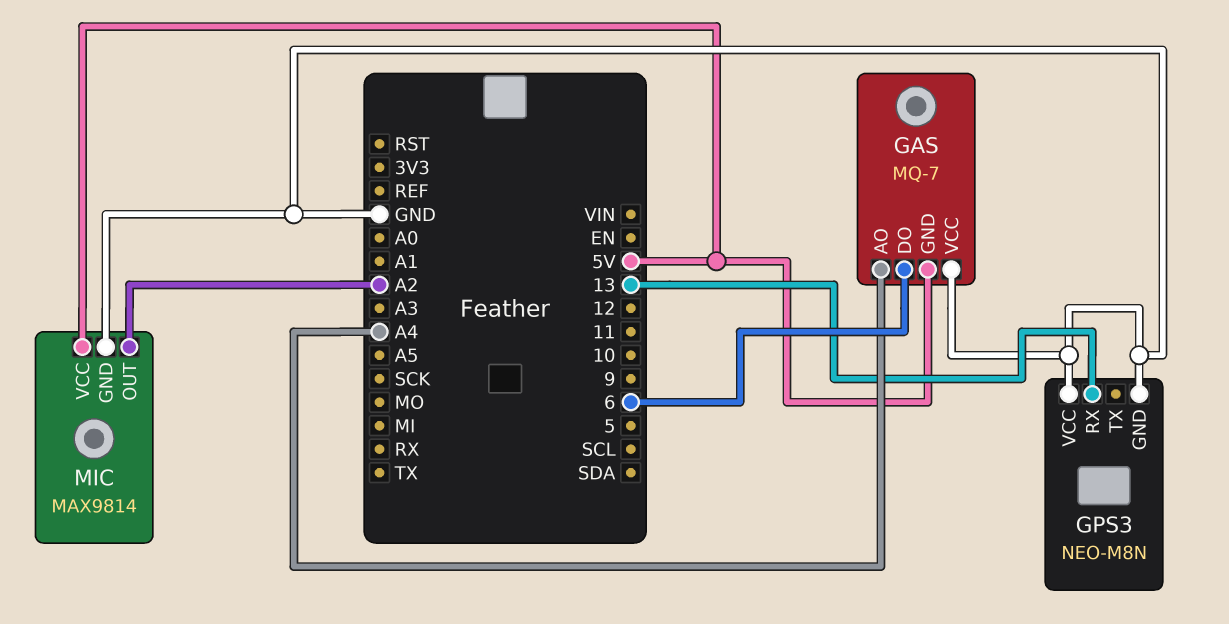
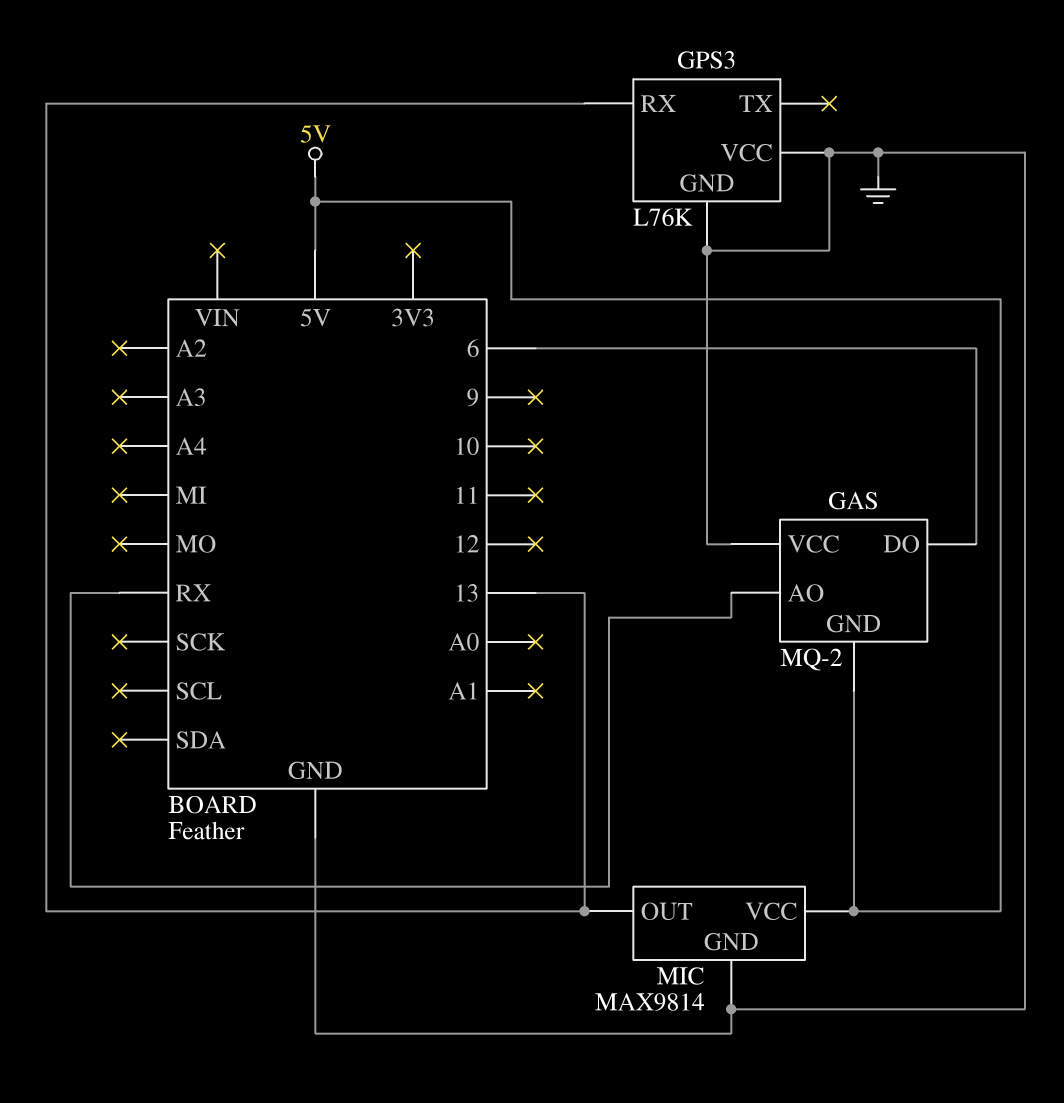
GAS: MQ-7 -> MQ-2
GAS pin AO: A4 -> RX
GPS3: NEO-M8N -> L76K
MIC pin OUT: A2 -> 13

